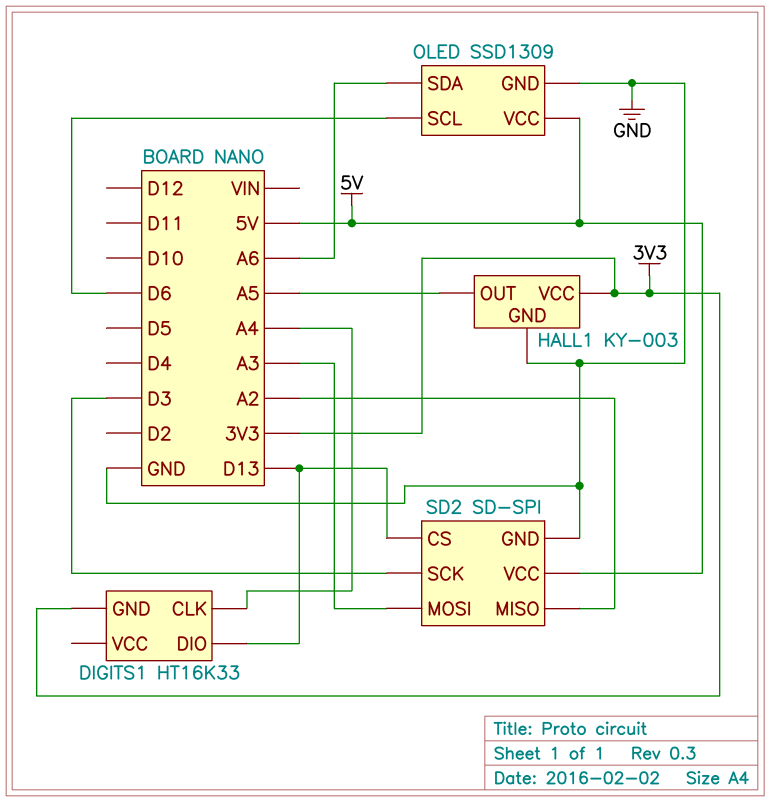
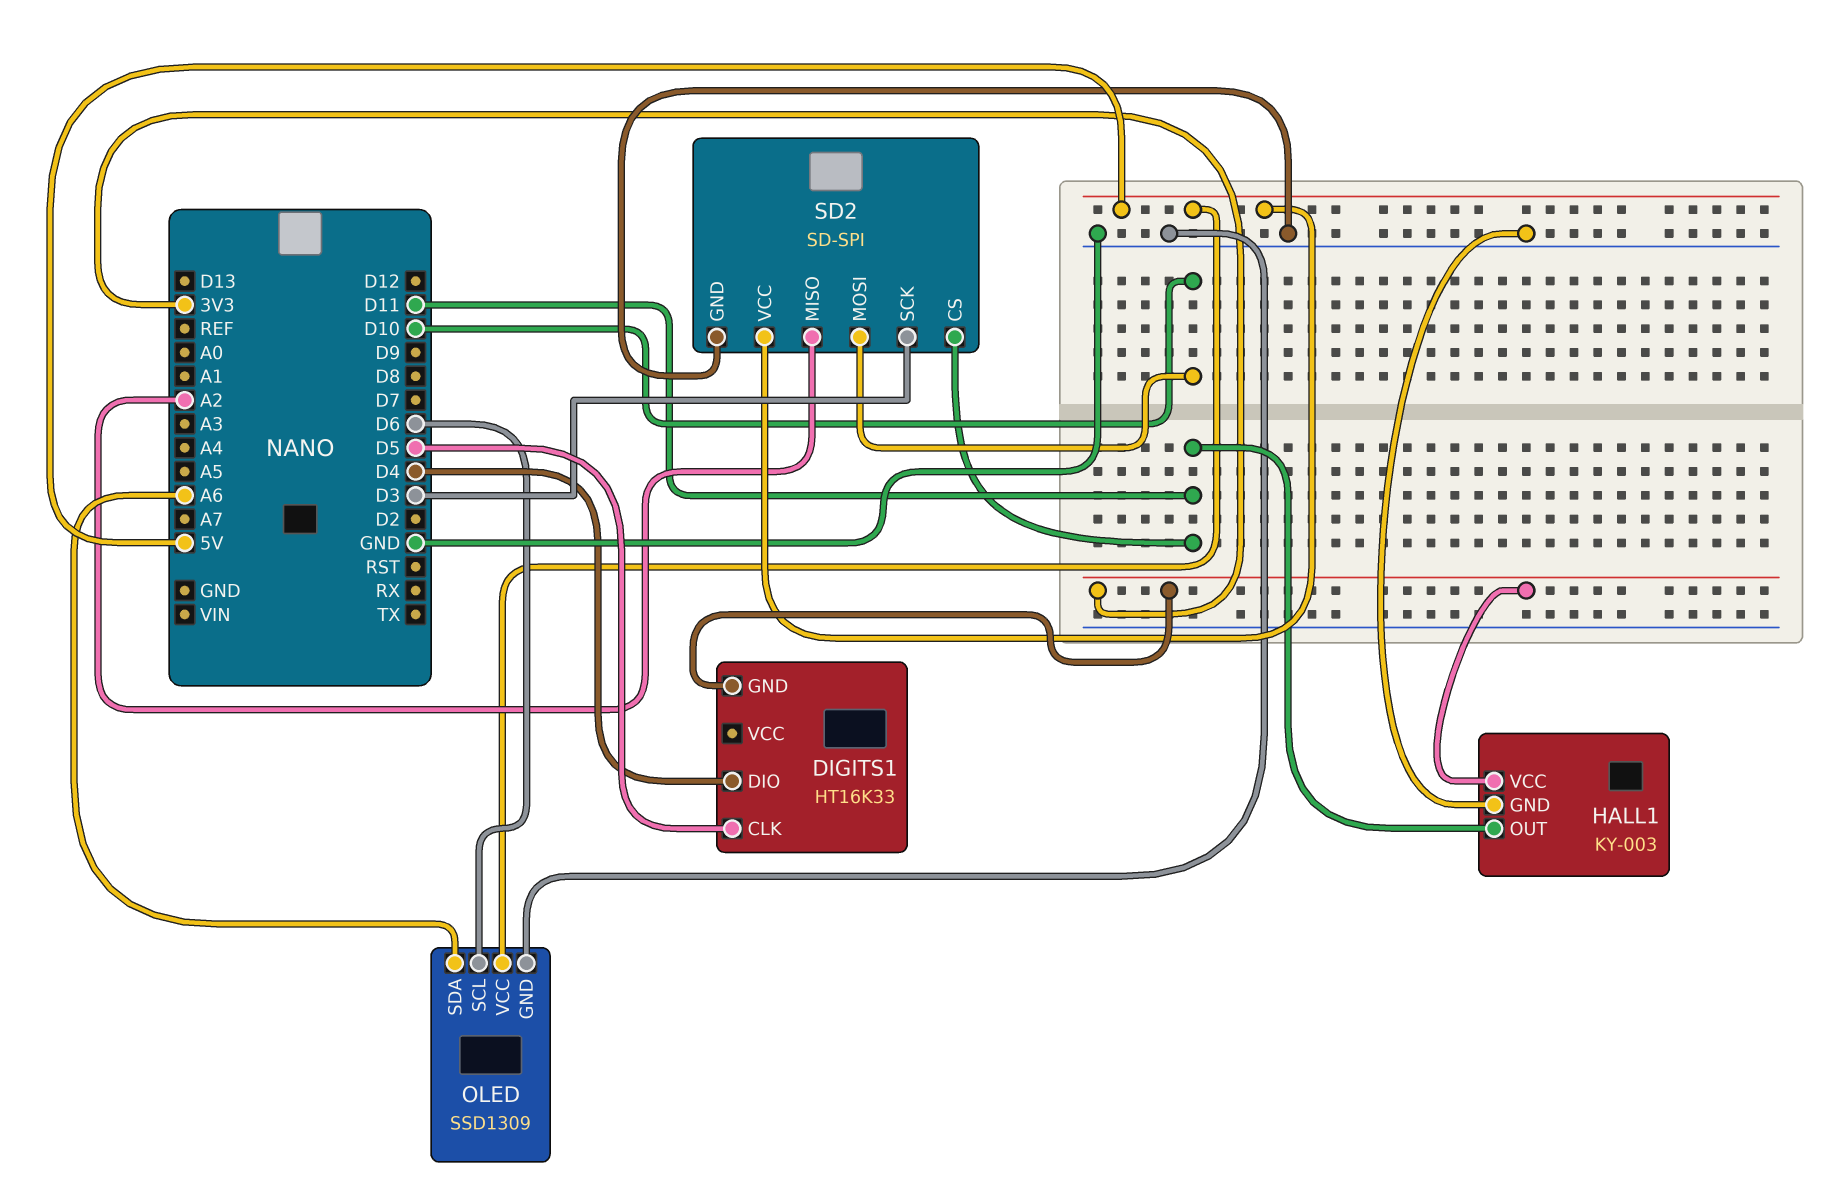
DIGITS1 pin CLK: A4 -> D5
DIGITS1 pin DIO: D13 -> D4
HALL1 pin OUT: A5 -> D11
SD2 pin CS: D13 -> D11
SD2 pin MOSI: A3 -> D10

